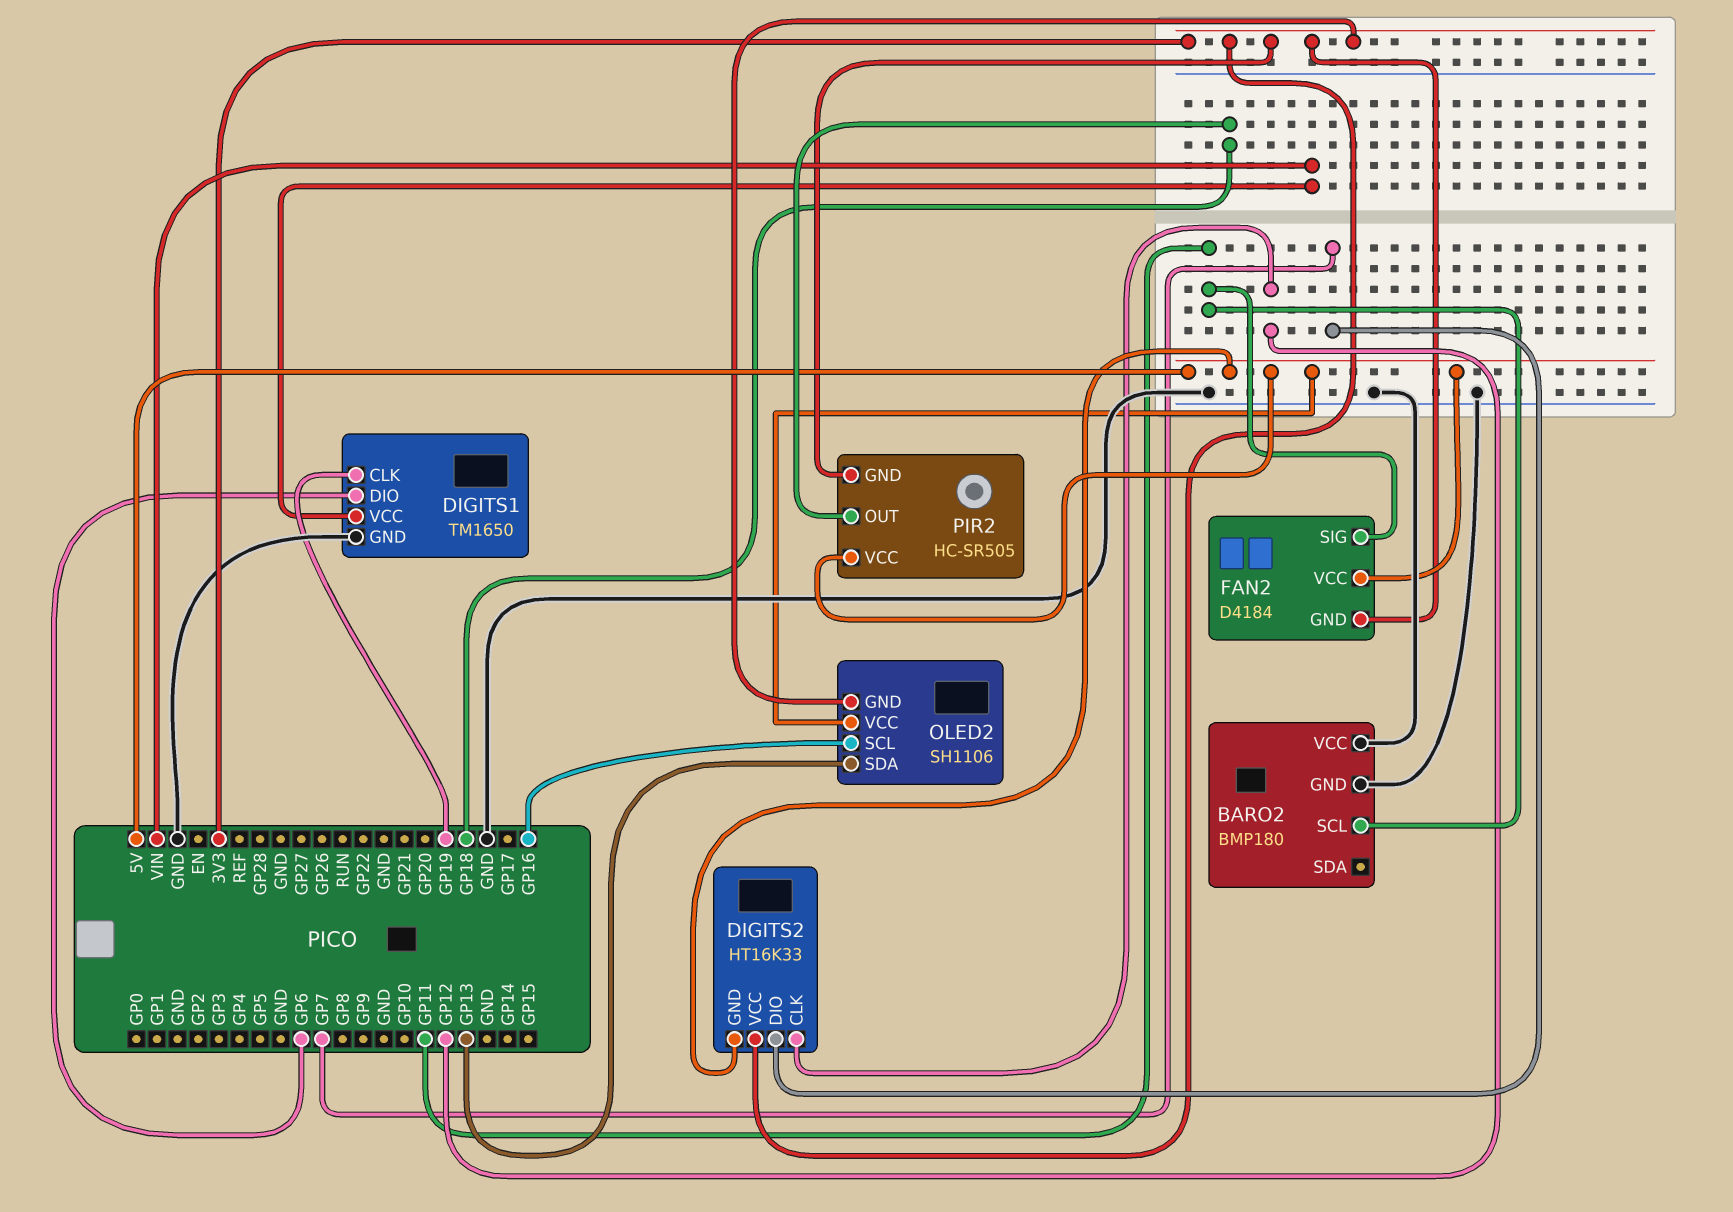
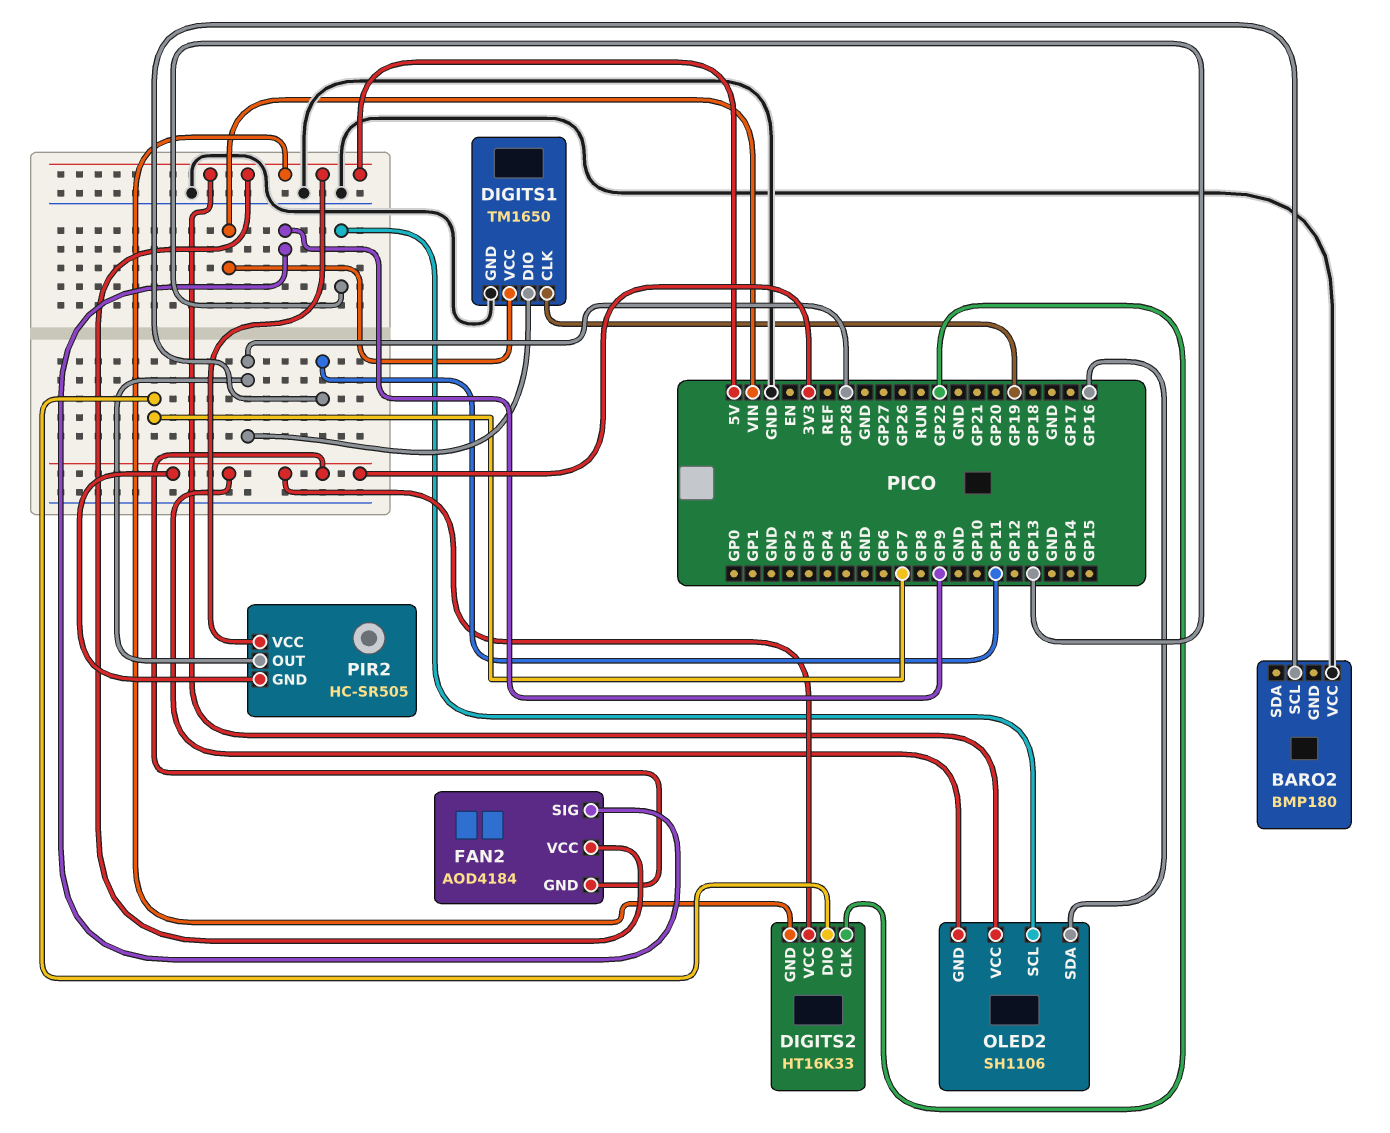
BARO2 pin GND: GND -> none
DIGITS1 pin DIO: GP6 -> GP28
DIGITS2 pin CLK: GP12 -> GP22
FAN2: D4184 -> AOD4184
FAN2 pin SIG: GP11 -> GP9
OLED2 pin SCL: GP16 -> GP13
OLED2 pin SDA: GP13 -> GP16
PIR2 pin OUT: GP18 -> GP28

